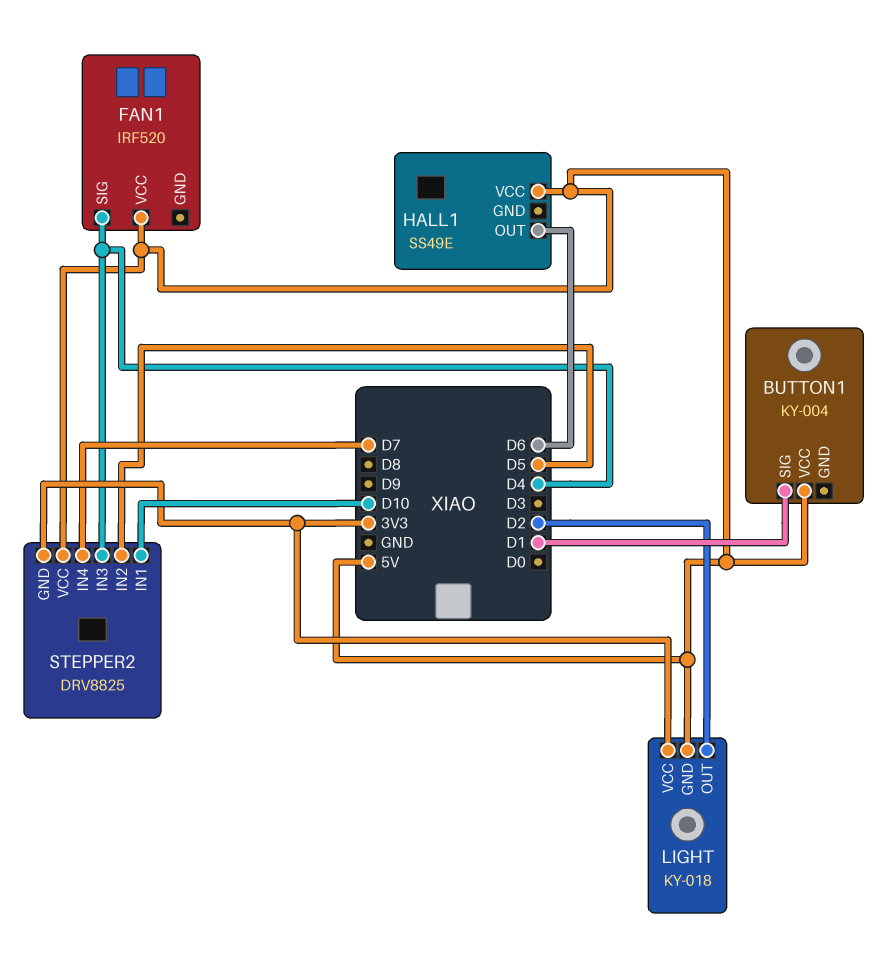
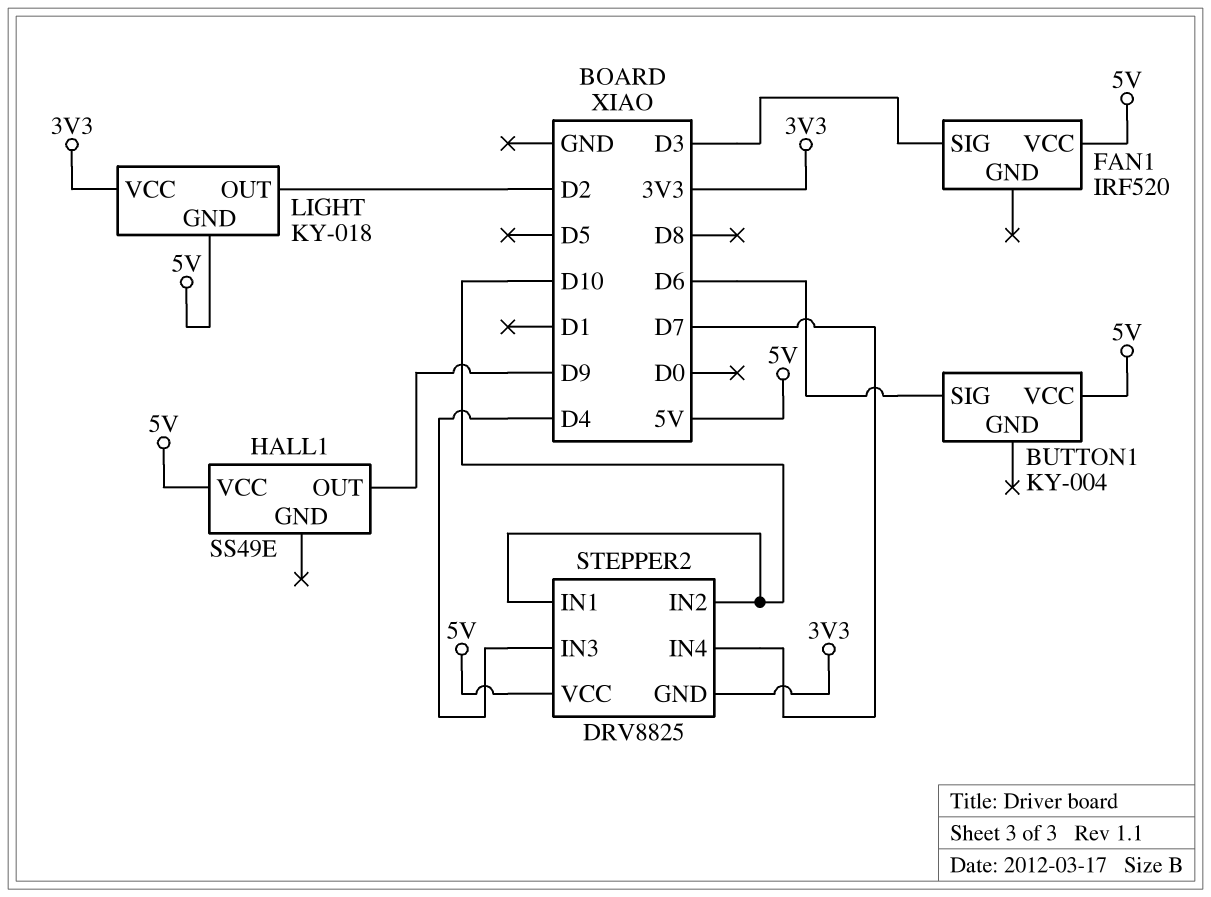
BUTTON1 pin SIG: D1 -> D6
FAN1 pin SIG: D4 -> D3
HALL1 pin OUT: D6 -> D9
STEPPER2 pin IN2: D5 -> D10

